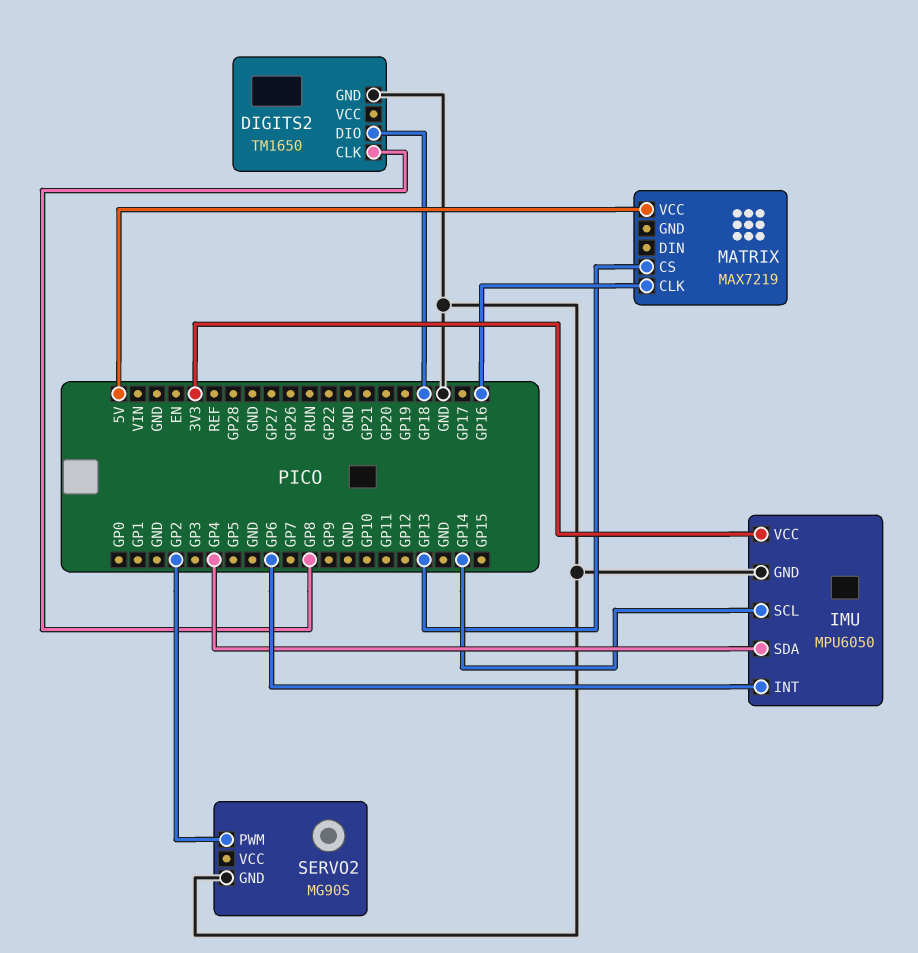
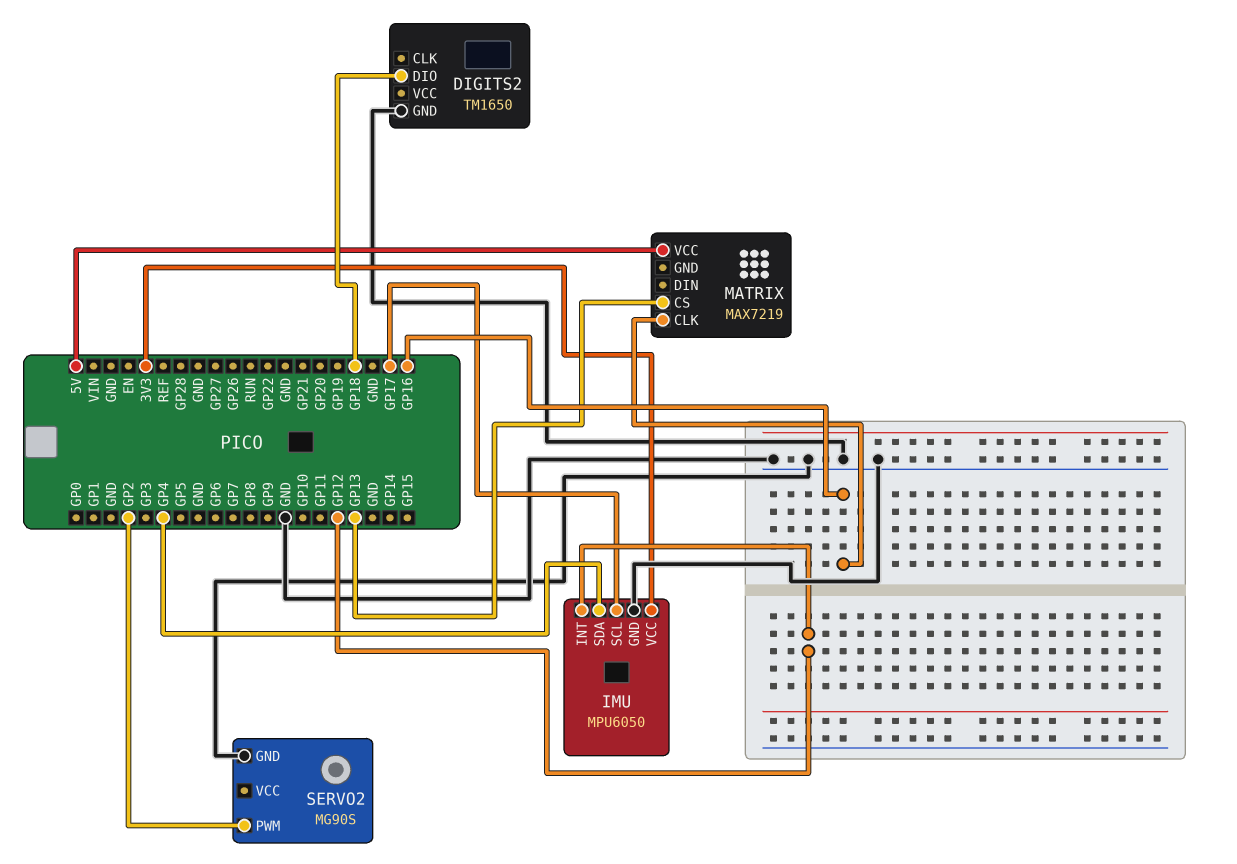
DIGITS2 pin CLK: GP8 -> none
IMU pin INT: GP6 -> GP12
IMU pin SCL: GP14 -> GP17

